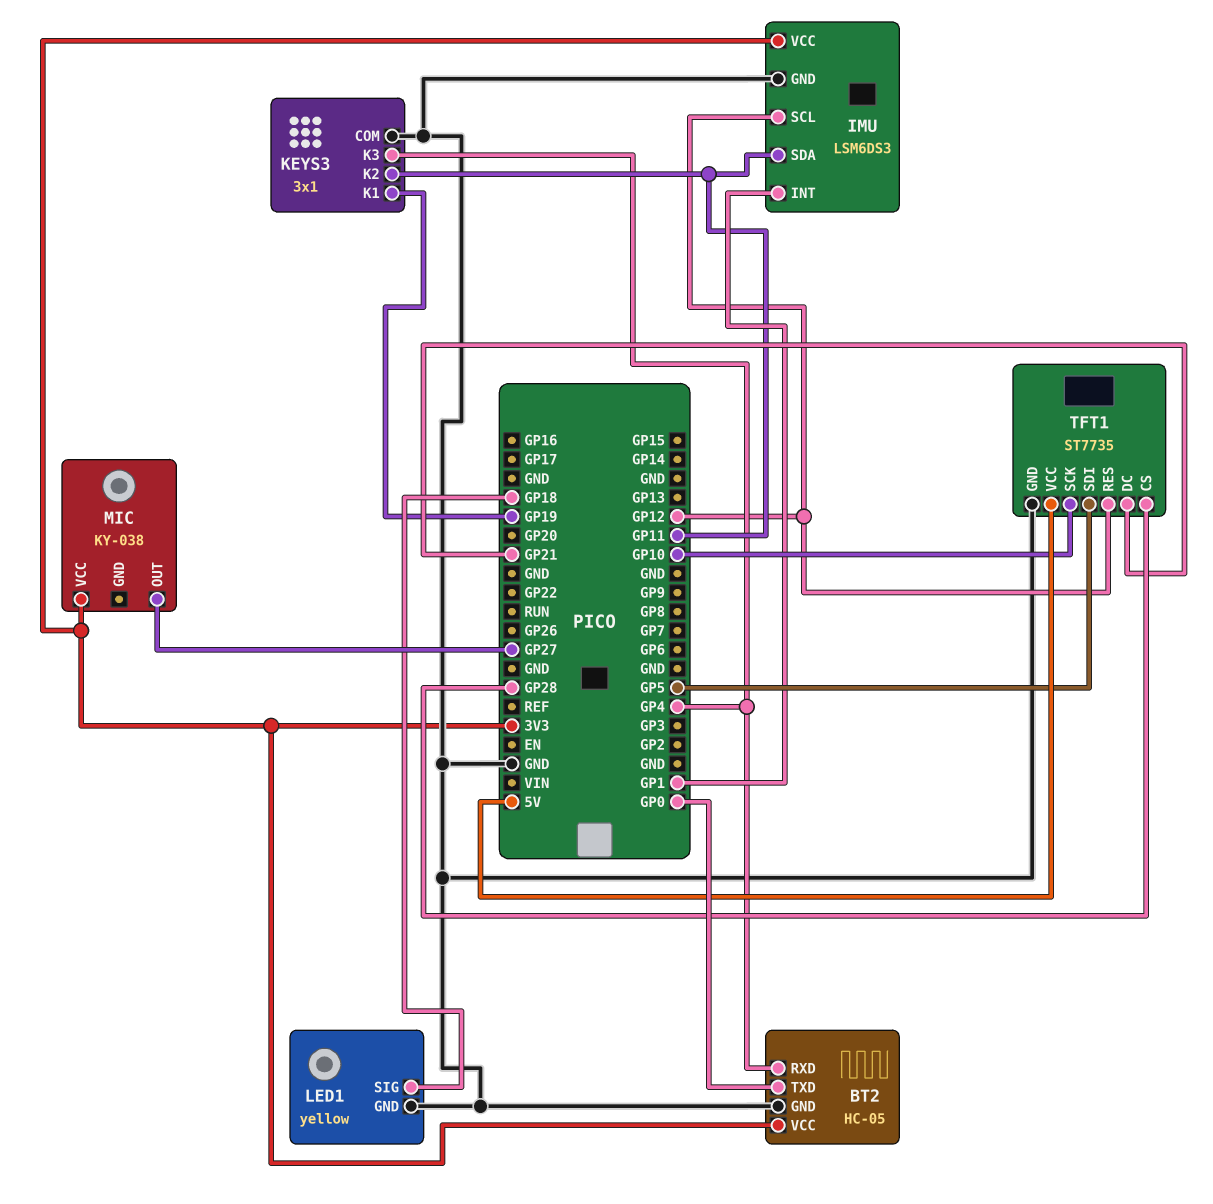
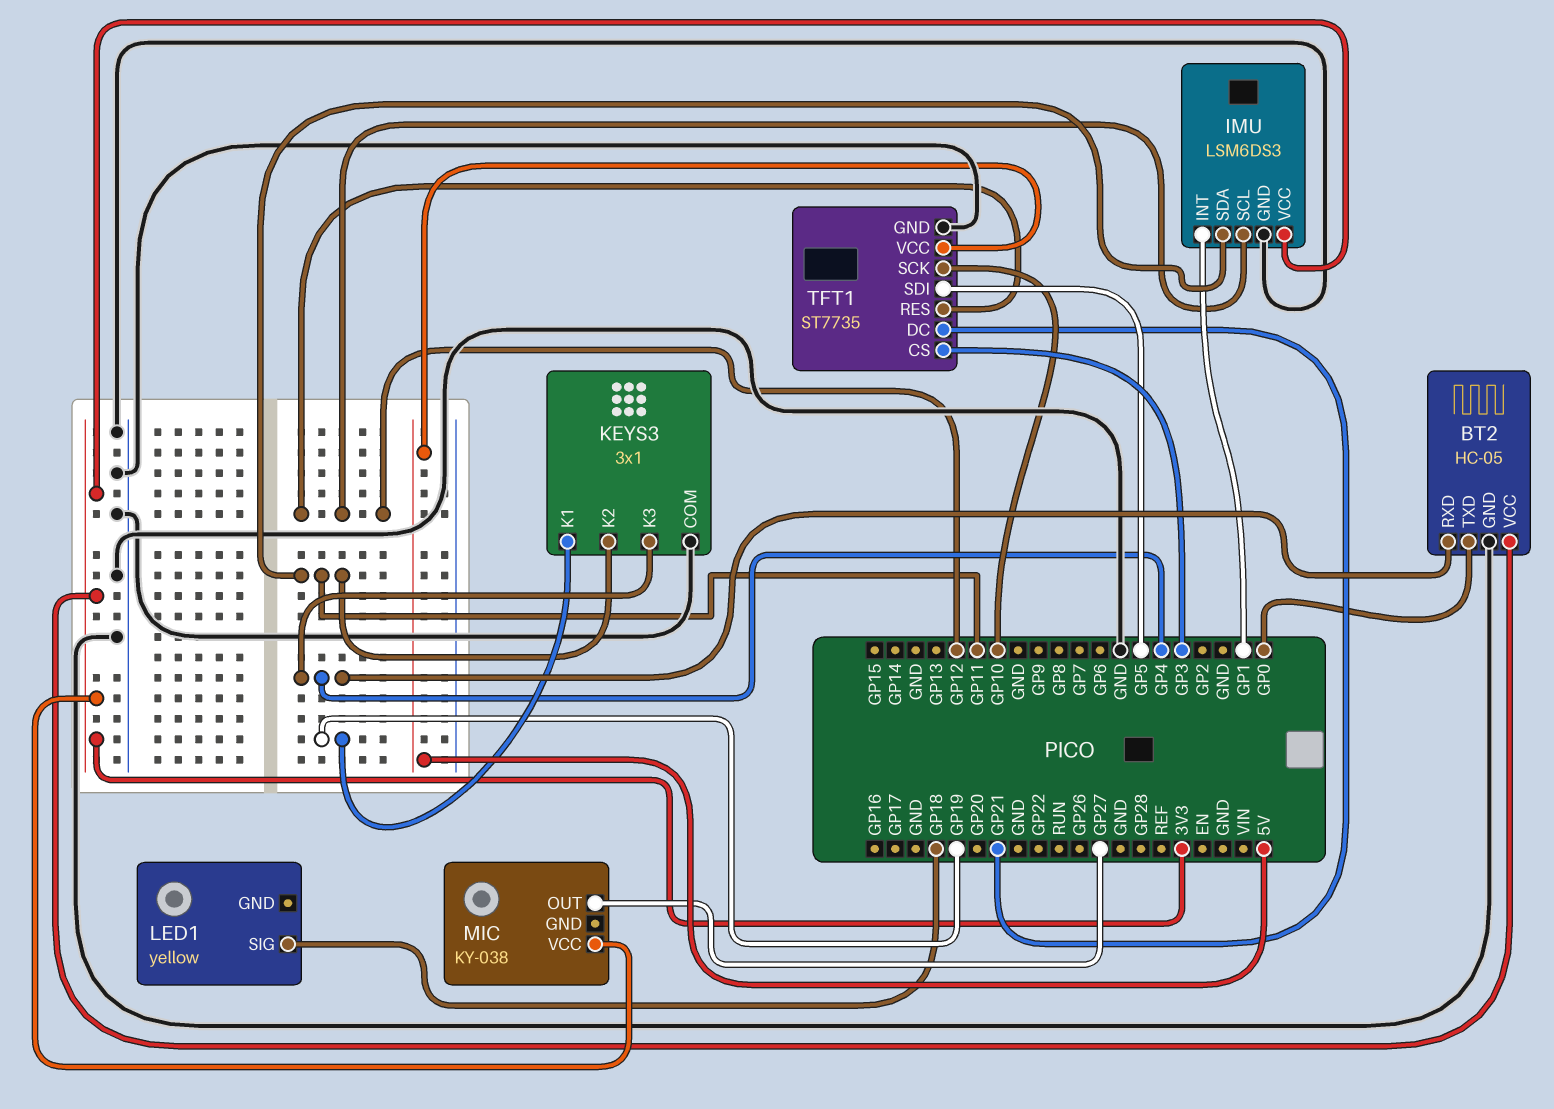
LED1 pin GND: GND -> none
TFT1 pin CS: GP28 -> GP3

